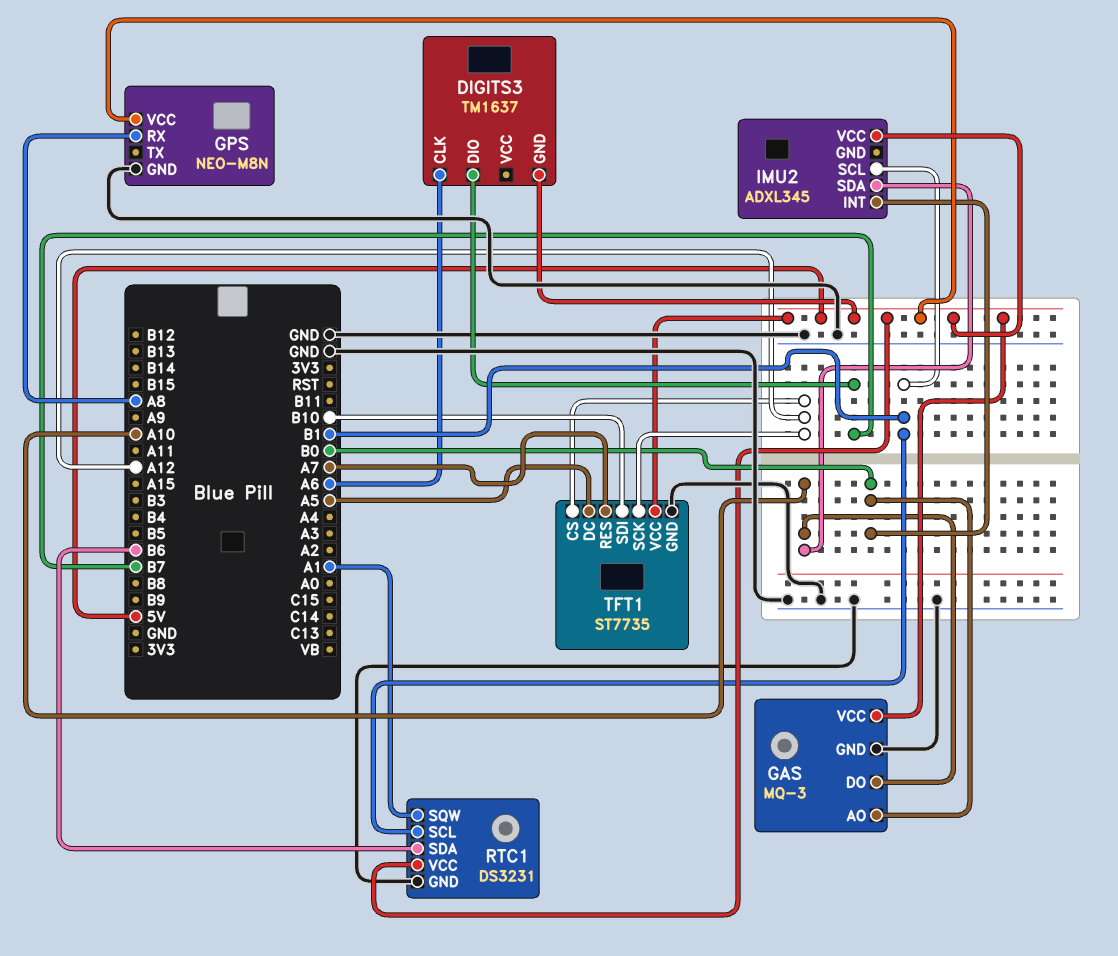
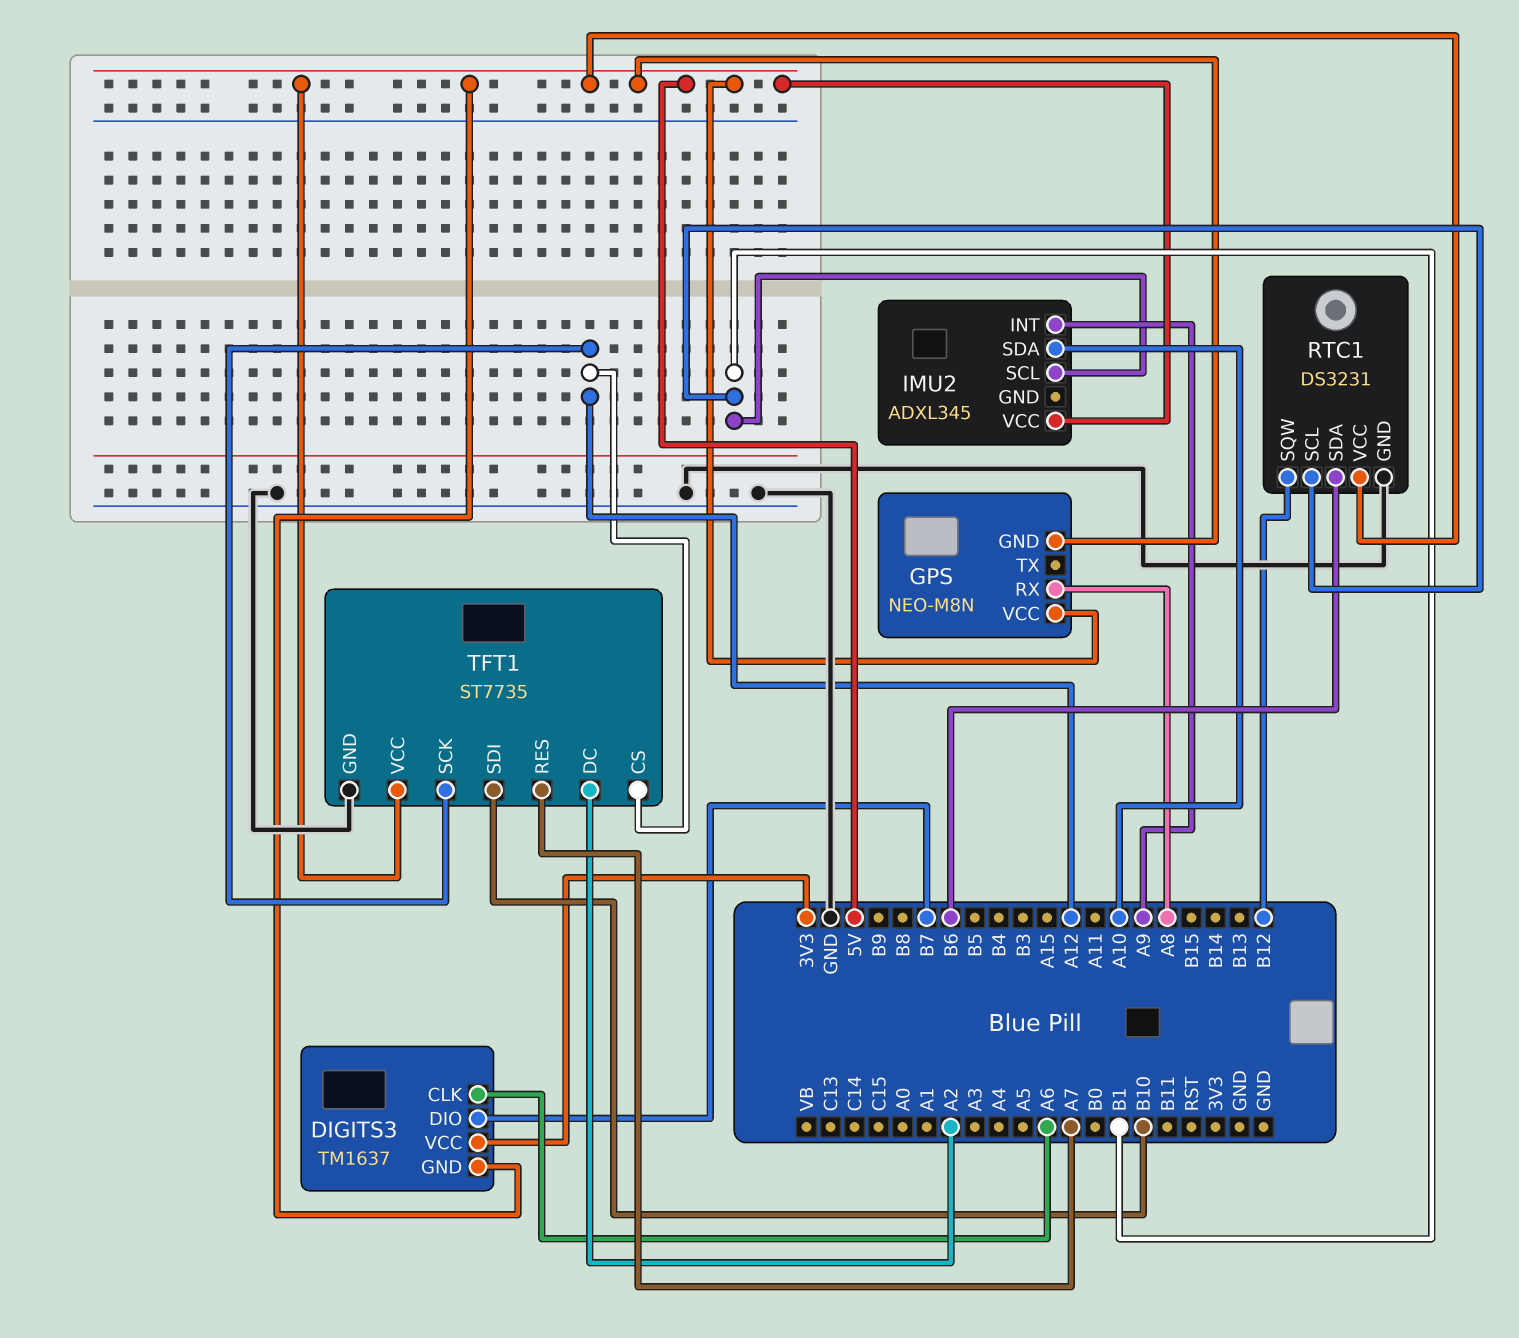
DIGITS3 pin VCC: none -> 3V3
GAS: MQ-3 -> none
GAS pin AO: B0 -> none
GAS pin DO: A10 -> none
GAS pin GND: GND -> none
GAS pin VCC: 5V -> none
GPS pin GND: GND -> 5V
IMU2 pin INT: B0 -> A9
RTC1 pin SQW: A1 -> B12
TFT1 pin DC: A5 -> A2

